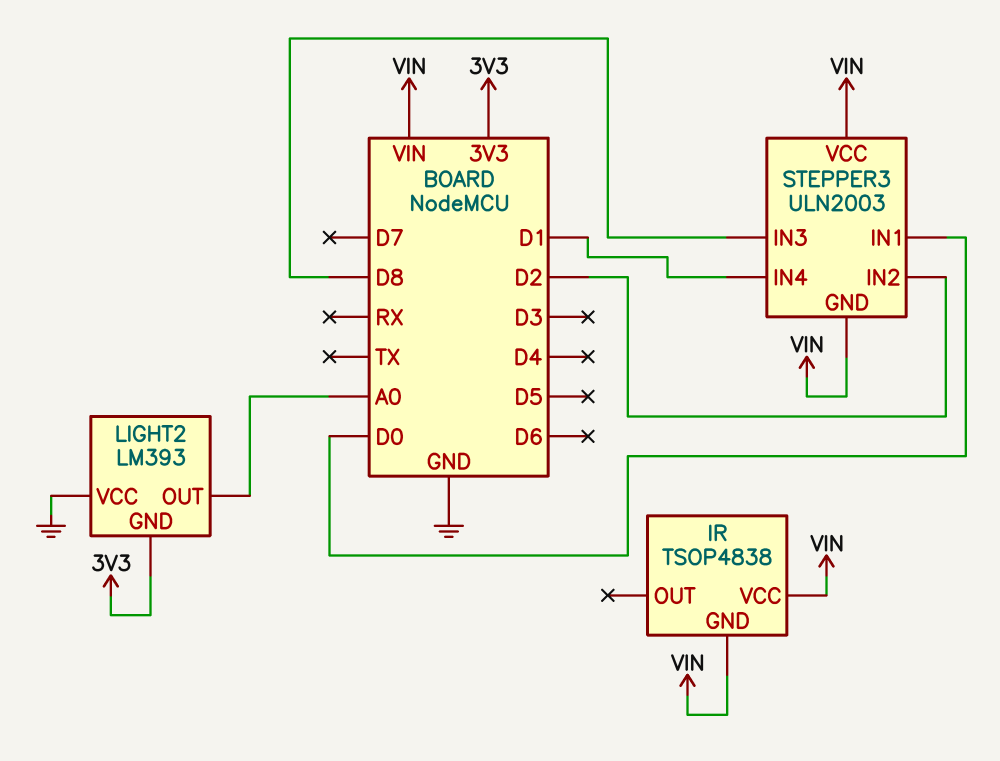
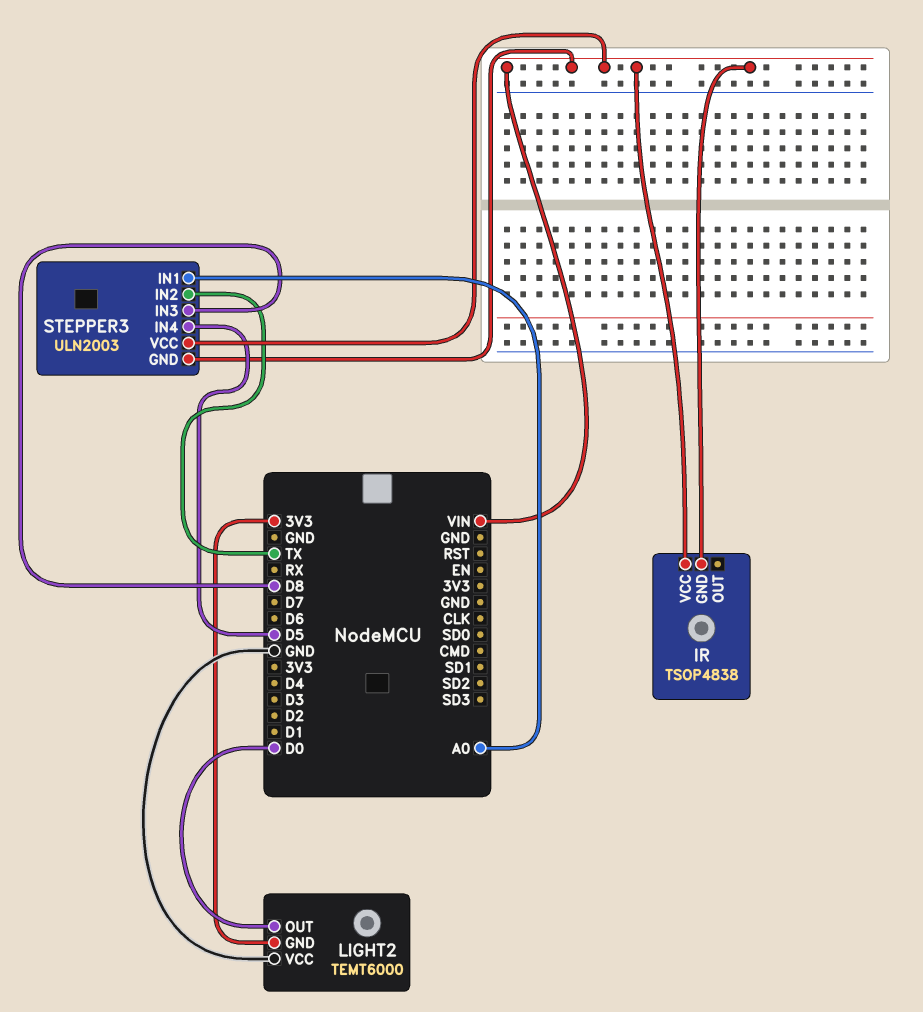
LIGHT2: LM393 -> TEMT6000
LIGHT2 pin OUT: A0 -> D0
STEPPER3 pin IN1: D0 -> A0
STEPPER3 pin IN2: D2 -> TX
STEPPER3 pin IN4: D1 -> D5

